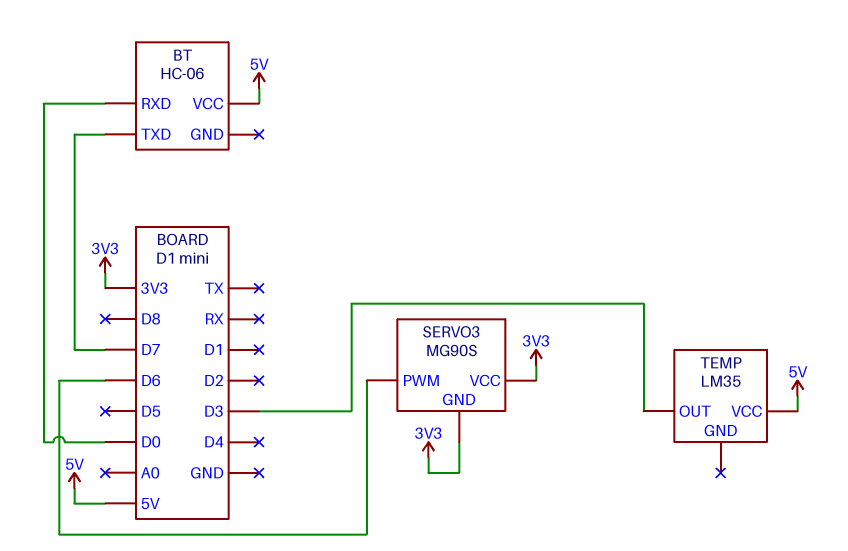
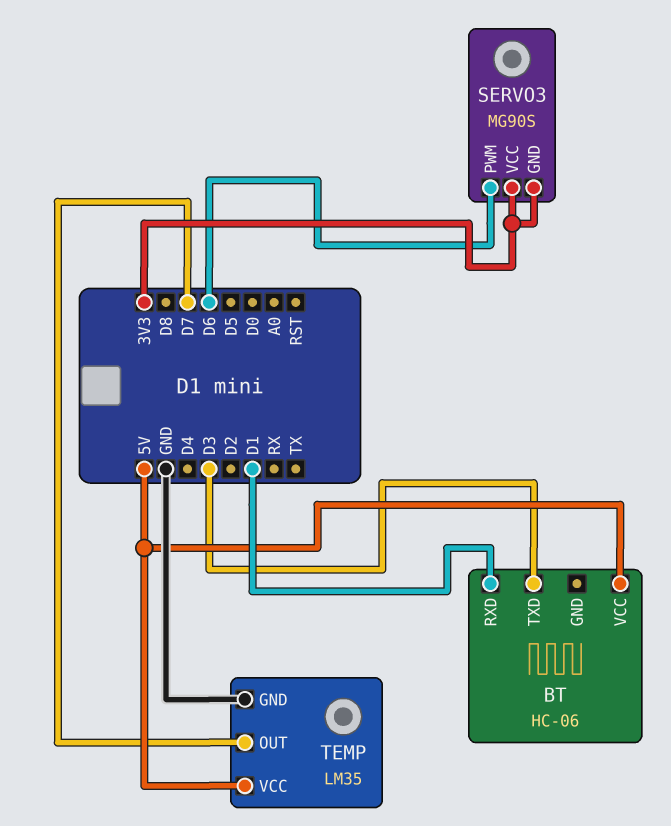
BT pin RXD: D0 -> D1
BT pin TXD: D7 -> D3
TEMP pin GND: none -> GND
TEMP pin OUT: D3 -> D7

